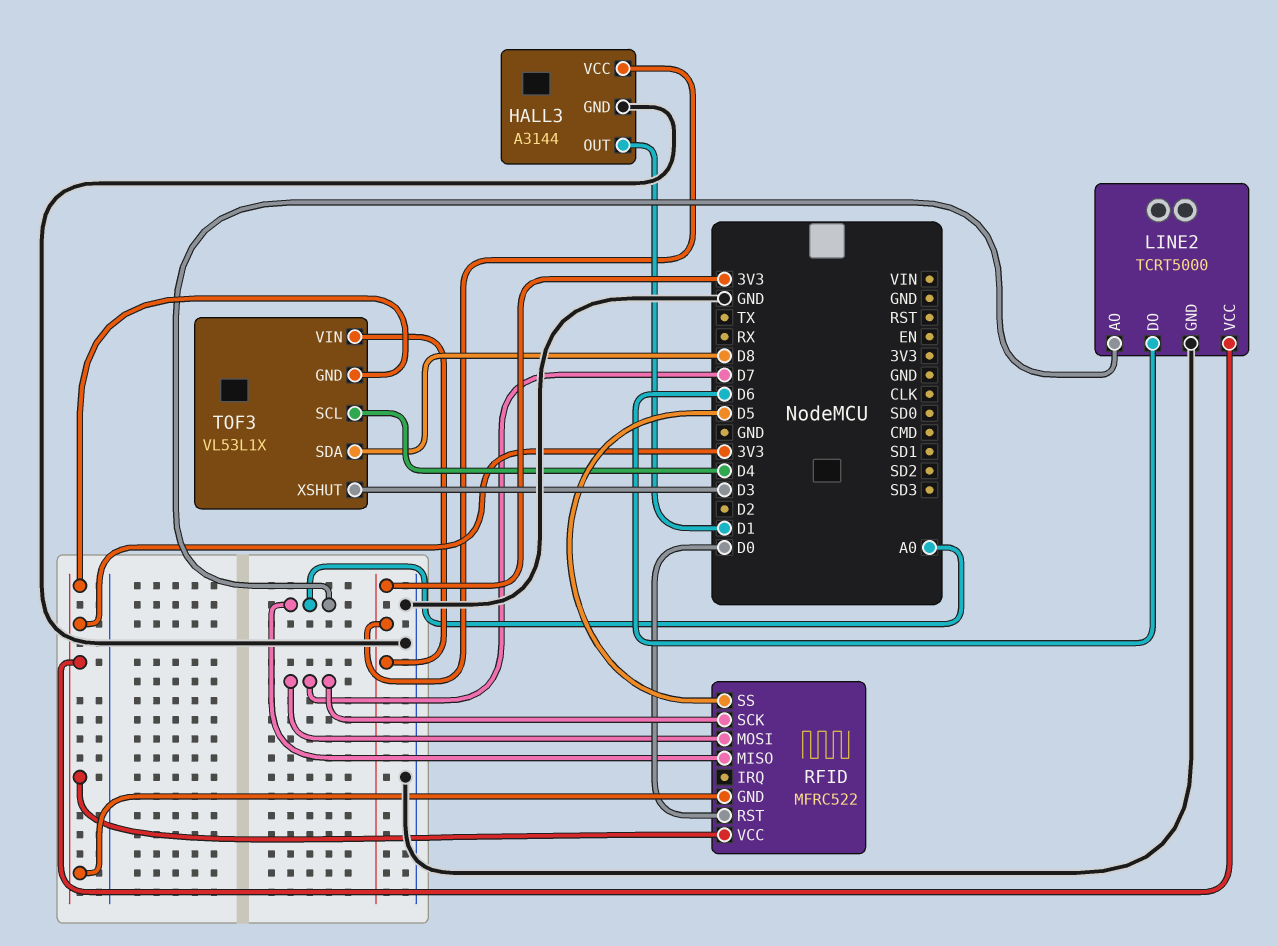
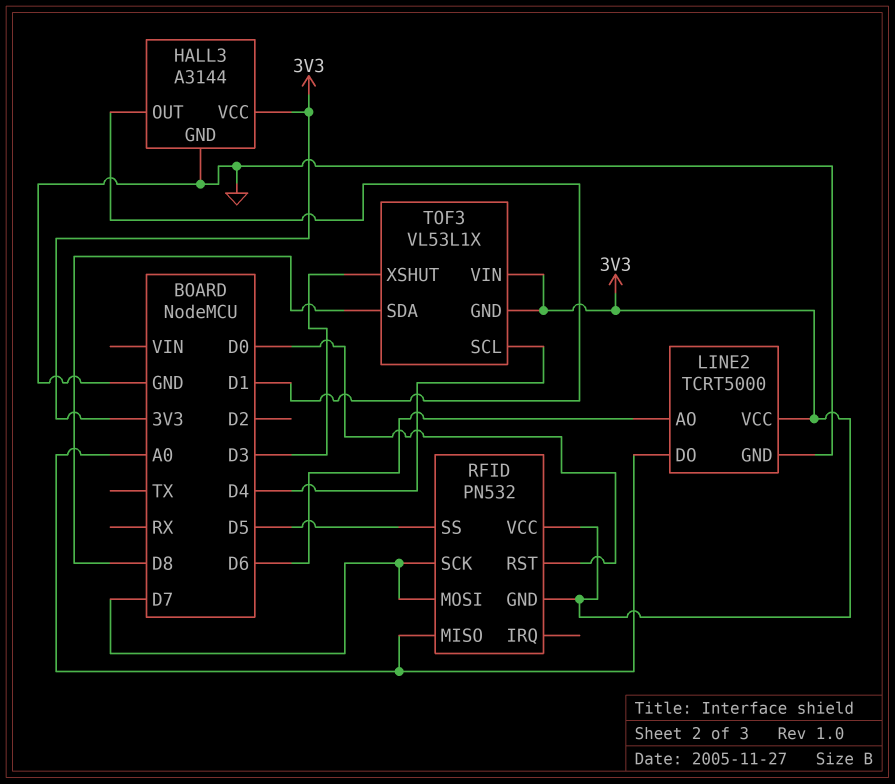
LINE2 pin AO: A0 -> D6
LINE2 pin DO: D6 -> A0
RFID: MFRC522 -> PN532

